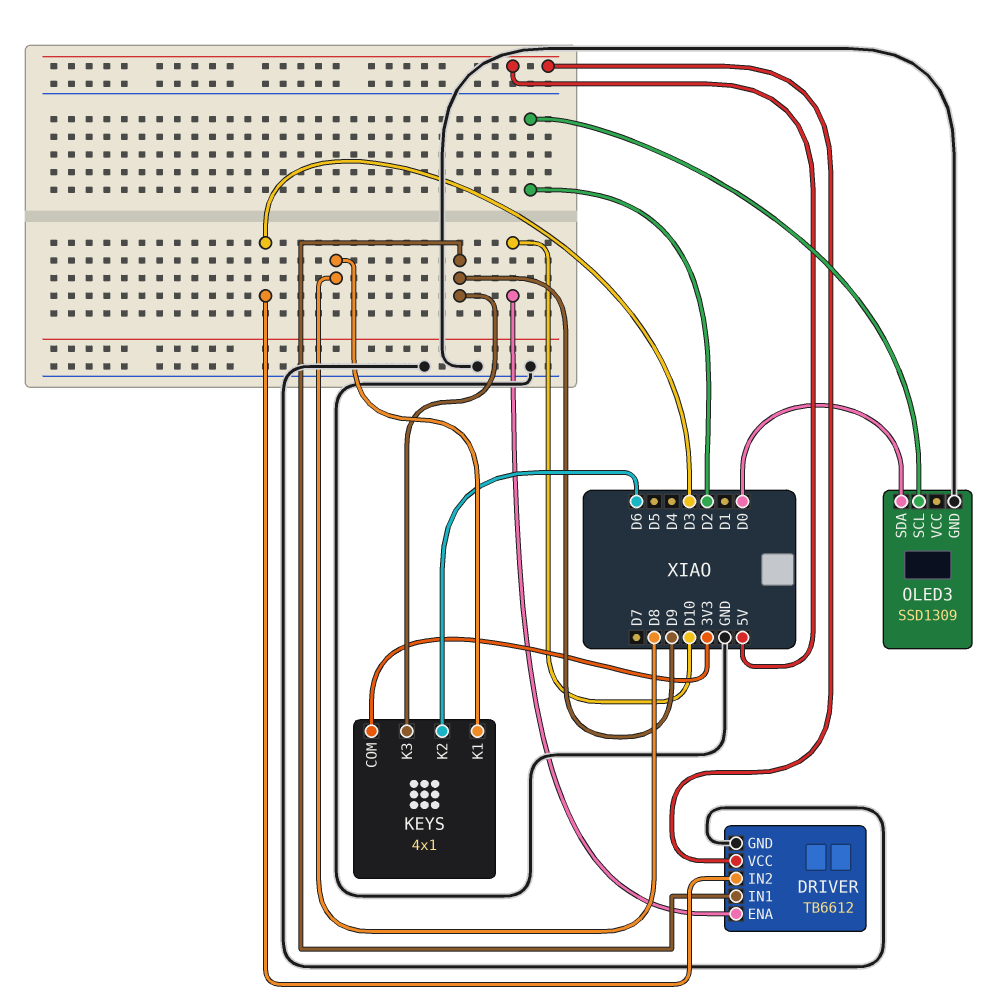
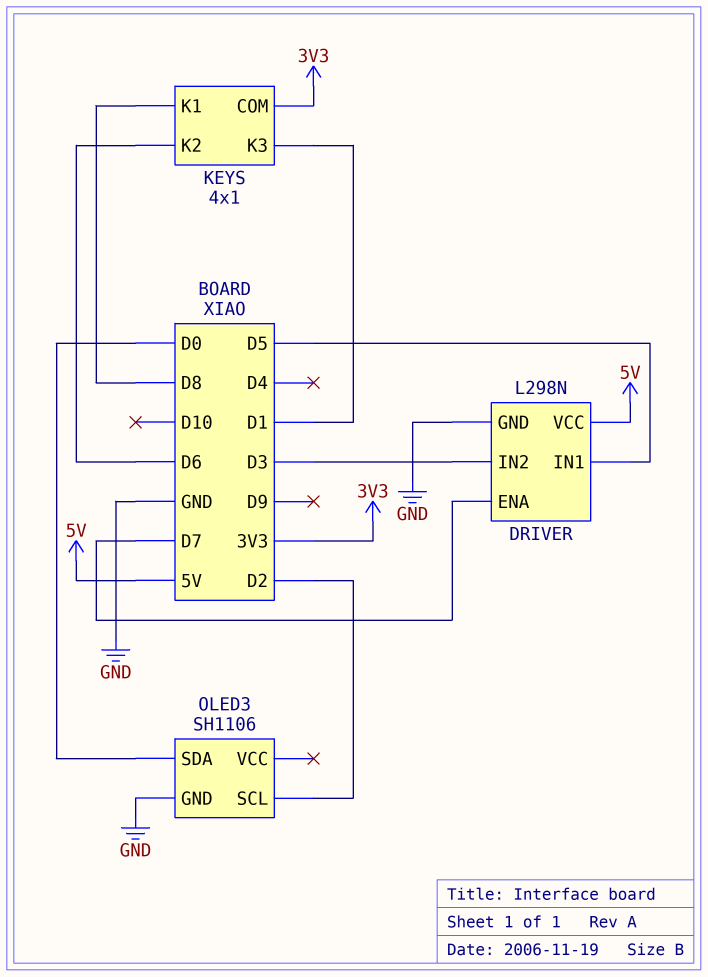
DRIVER: TB6612 -> L298N
DRIVER pin ENA: D10 -> D7
DRIVER pin IN1: D9 -> D5
KEYS pin K3: D9 -> D1
OLED3: SSD1309 -> SH1106

